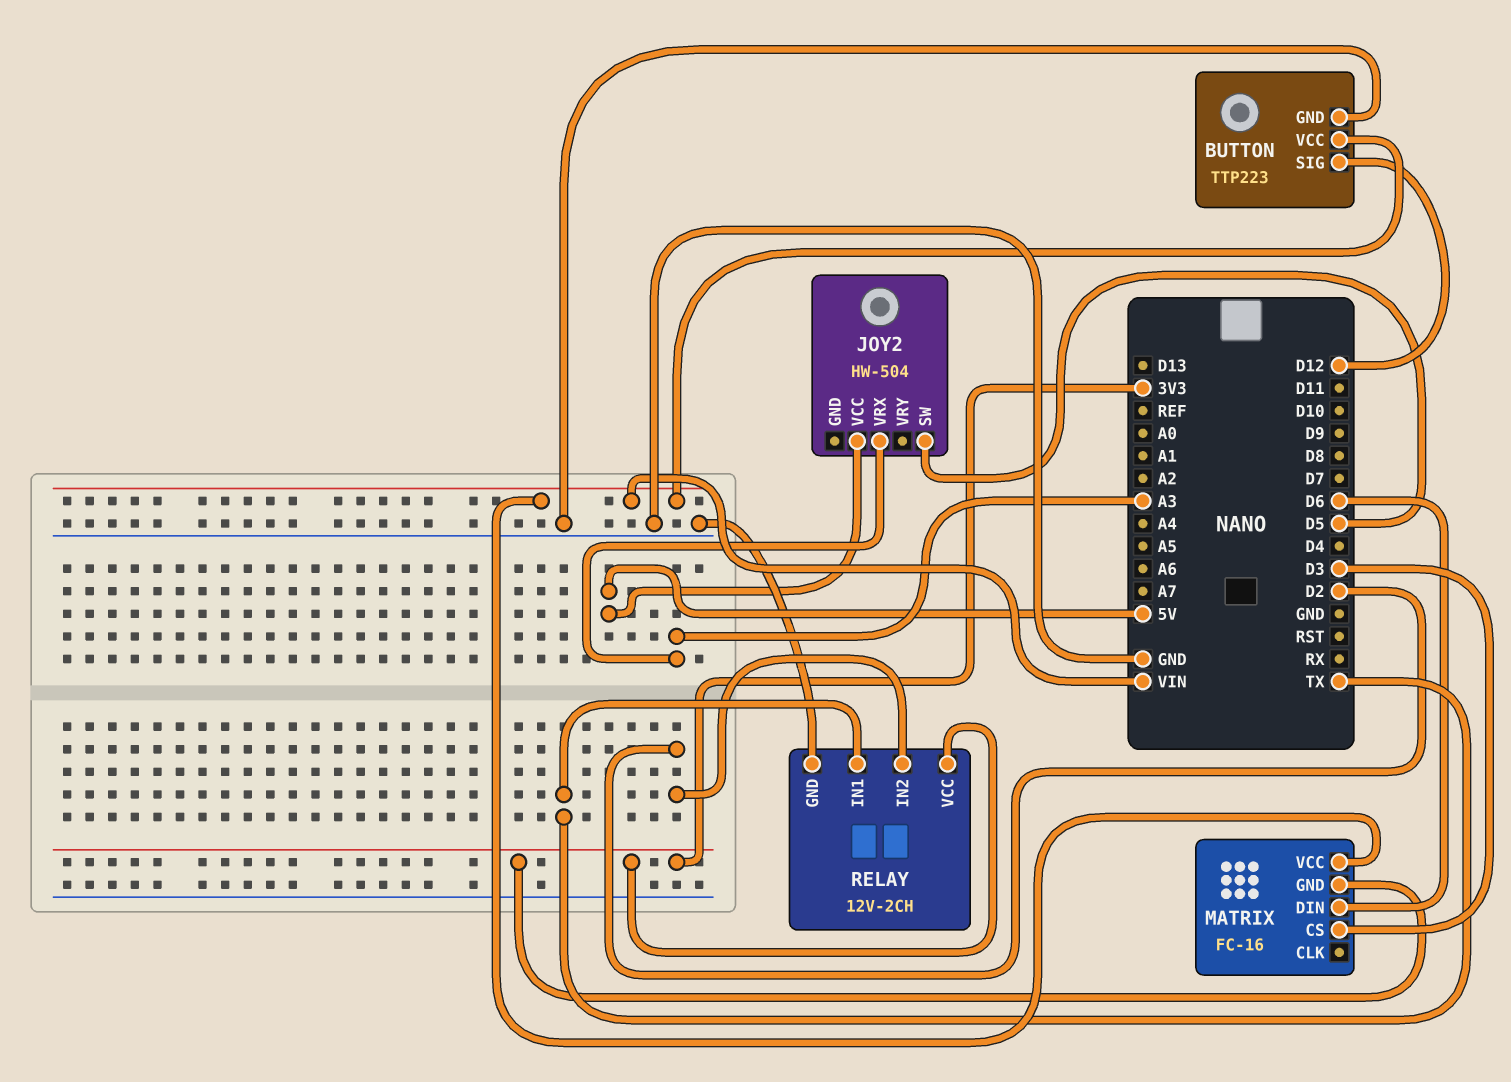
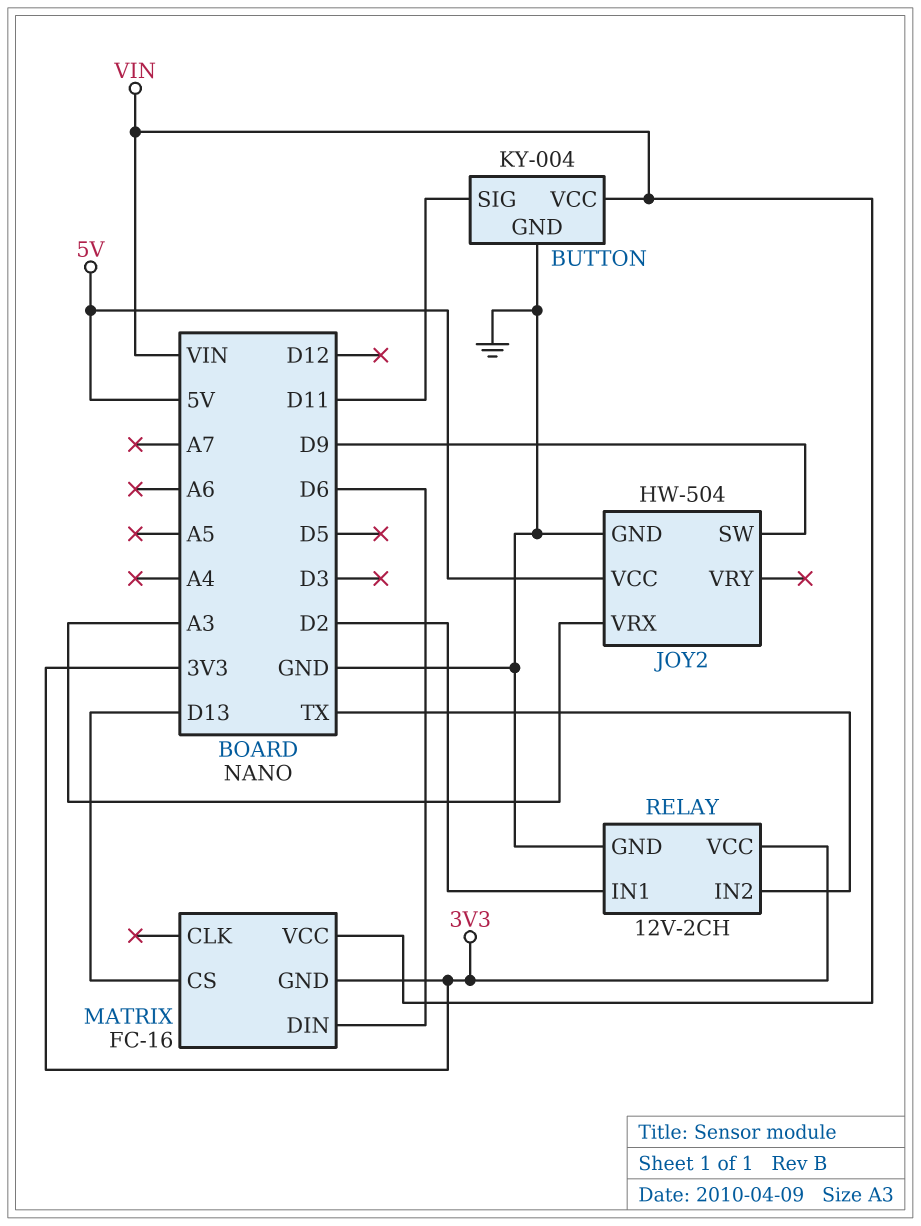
BUTTON: TTP223 -> KY-004
BUTTON pin SIG: D12 -> D11
JOY2 pin GND: none -> GND
JOY2 pin SW: D5 -> D9
MATRIX pin CS: D3 -> D13
RELAY pin IN1: TX -> D2
RELAY pin IN2: D2 -> TX

